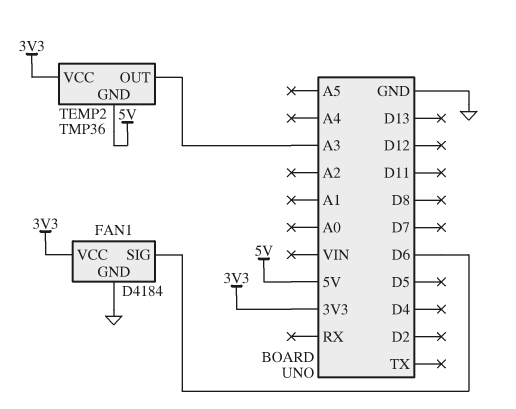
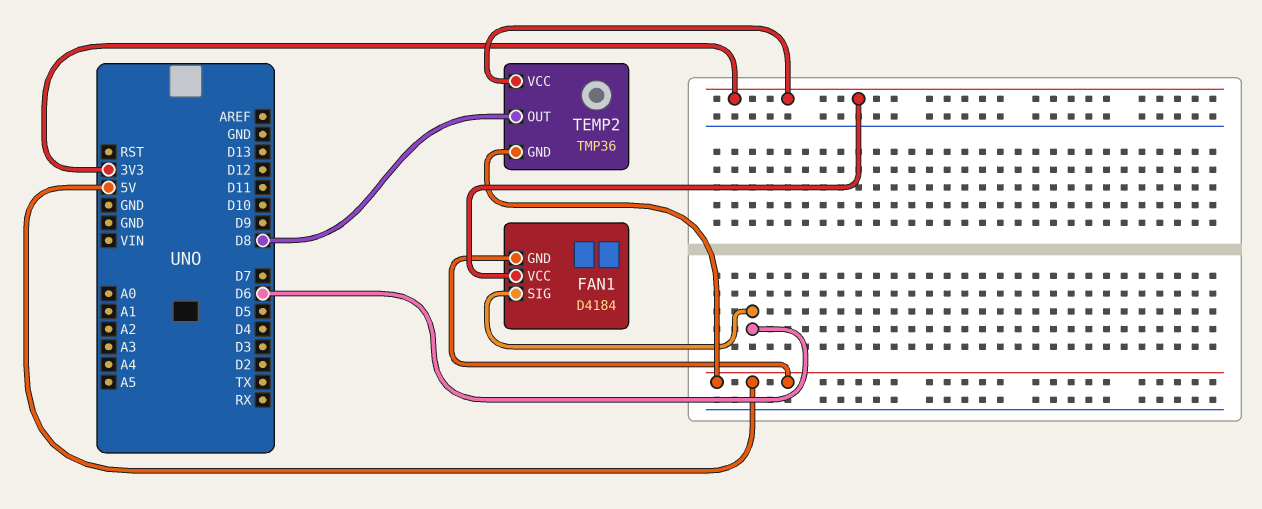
FAN1 pin GND: GND -> 5V
TEMP2 pin OUT: A3 -> D8

